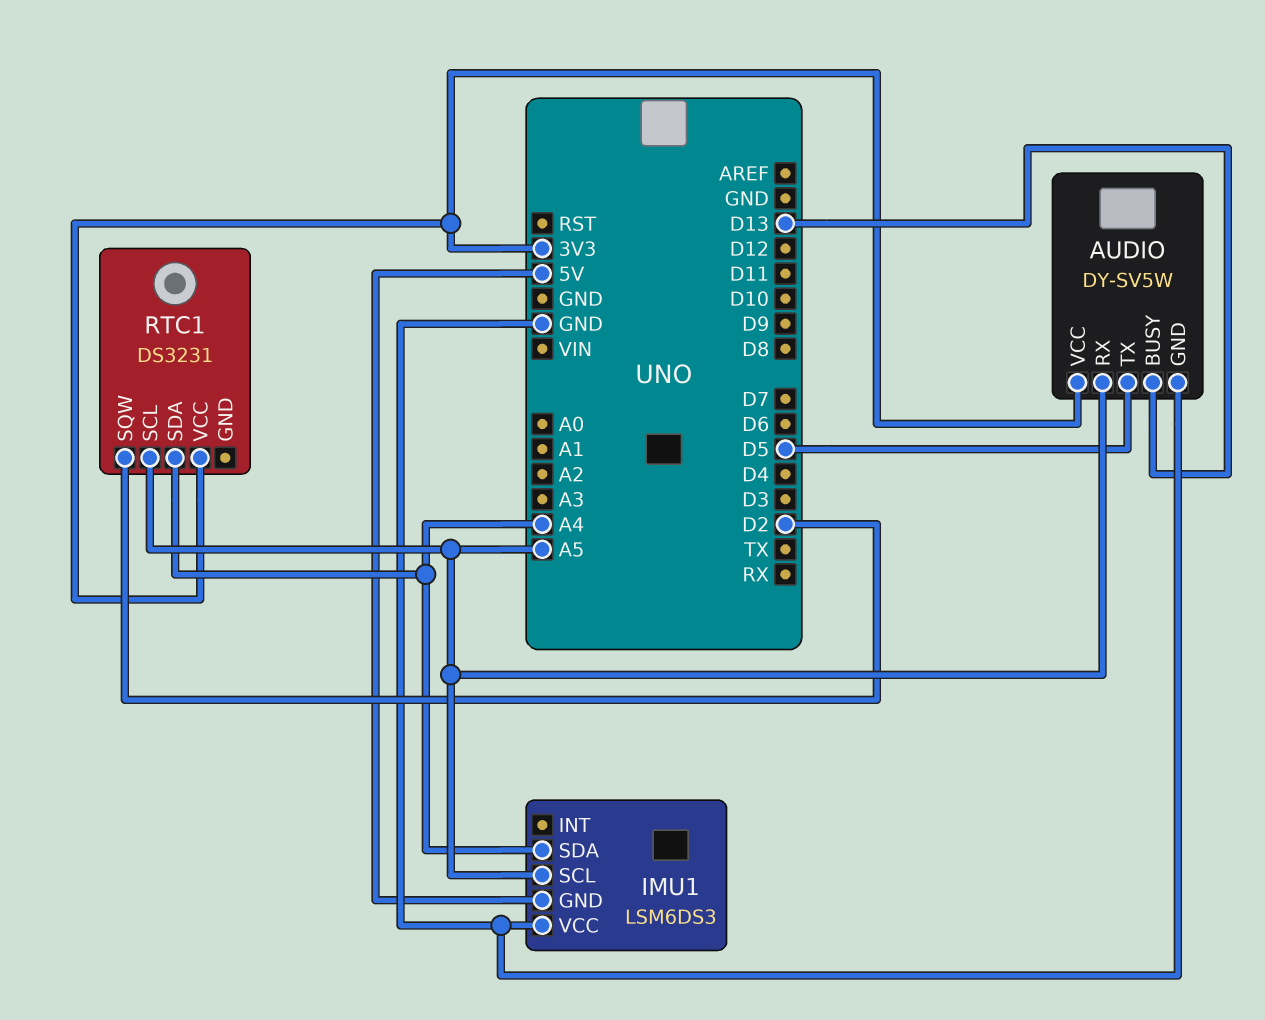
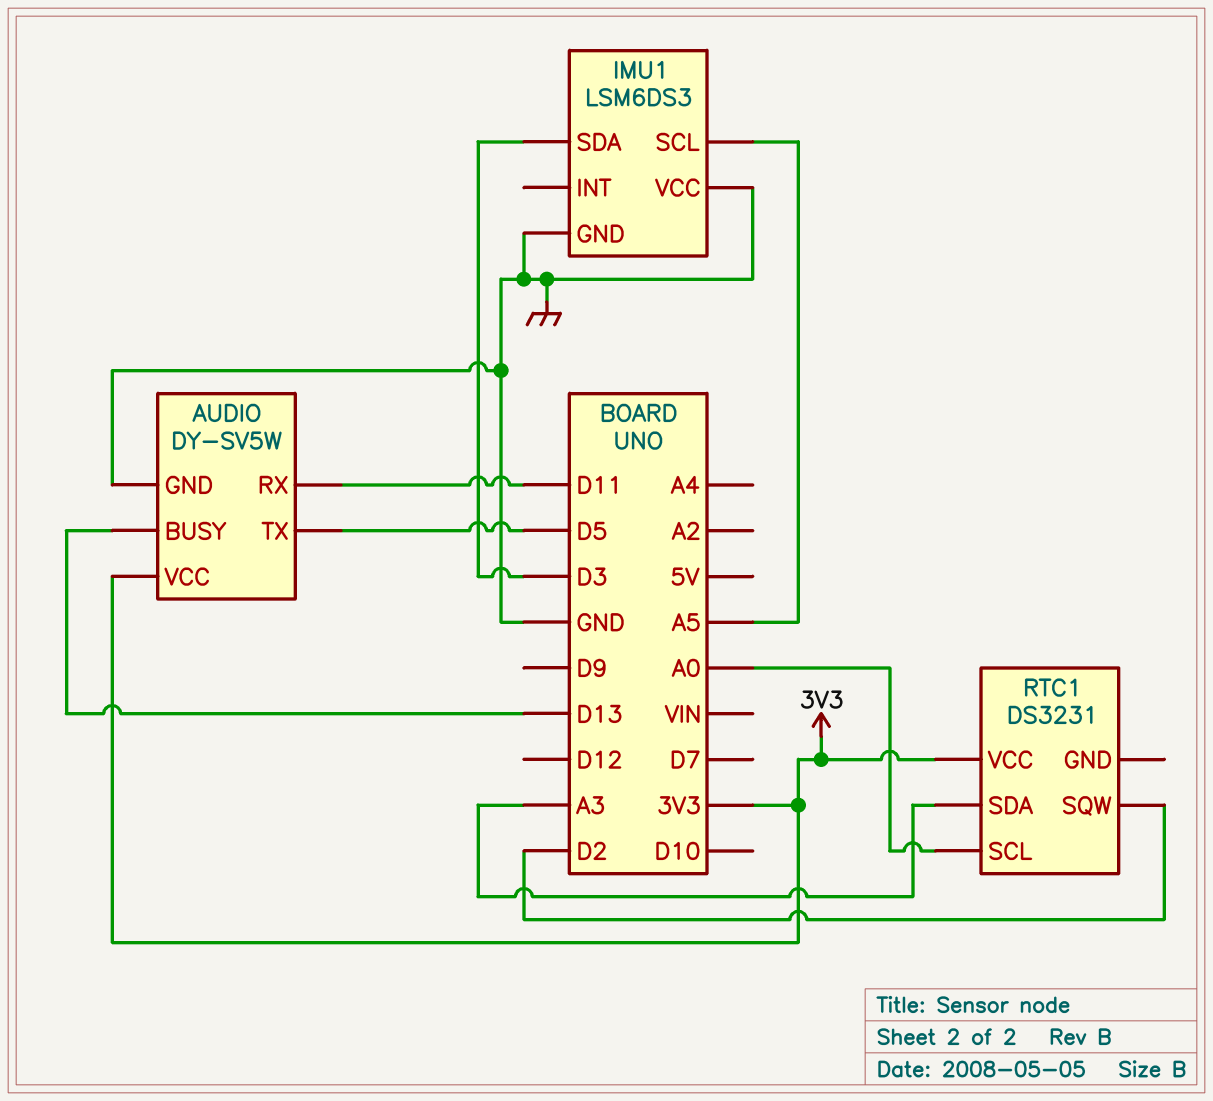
AUDIO pin RX: A5 -> D11
IMU1 pin GND: 5V -> GND
IMU1 pin SDA: A4 -> D3
RTC1 pin SCL: A5 -> A0
RTC1 pin SDA: A4 -> A3

